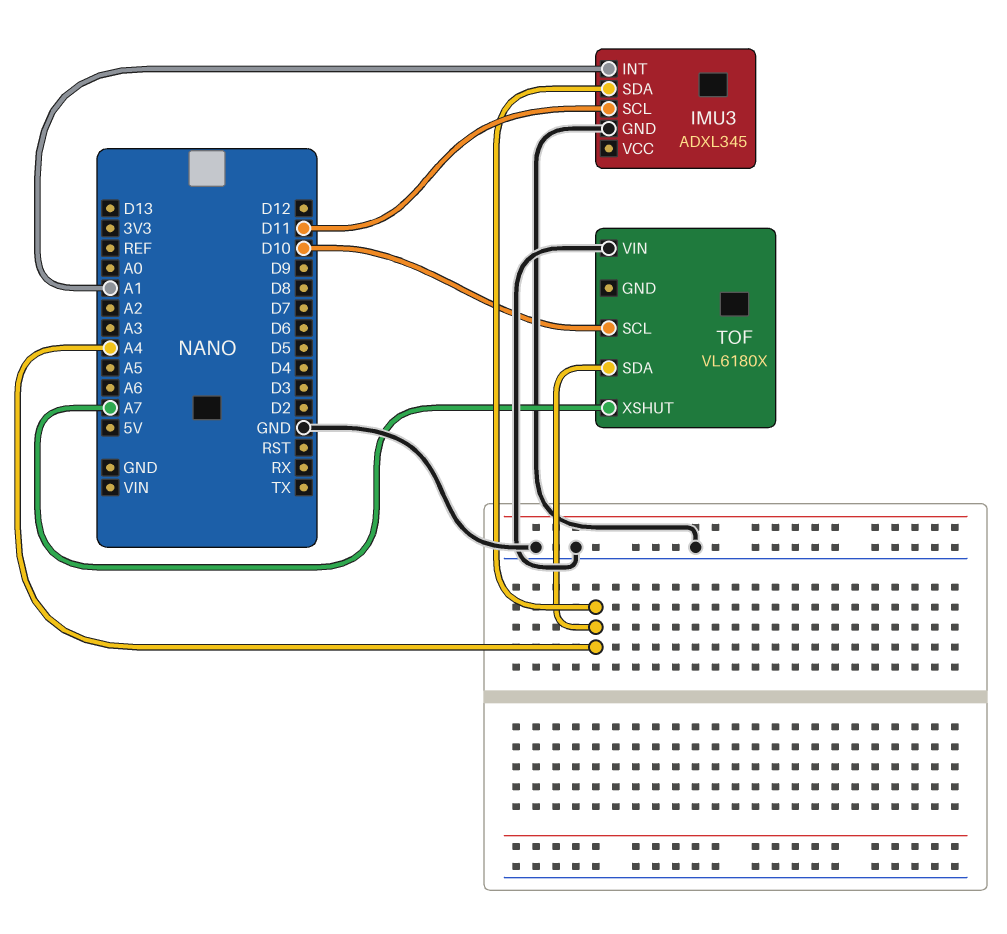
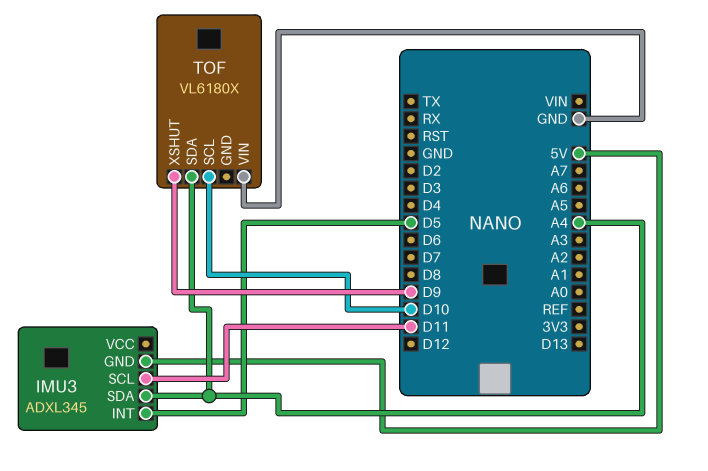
IMU3 pin GND: GND -> 5V
IMU3 pin INT: A1 -> D5
TOF pin XSHUT: A7 -> D9

